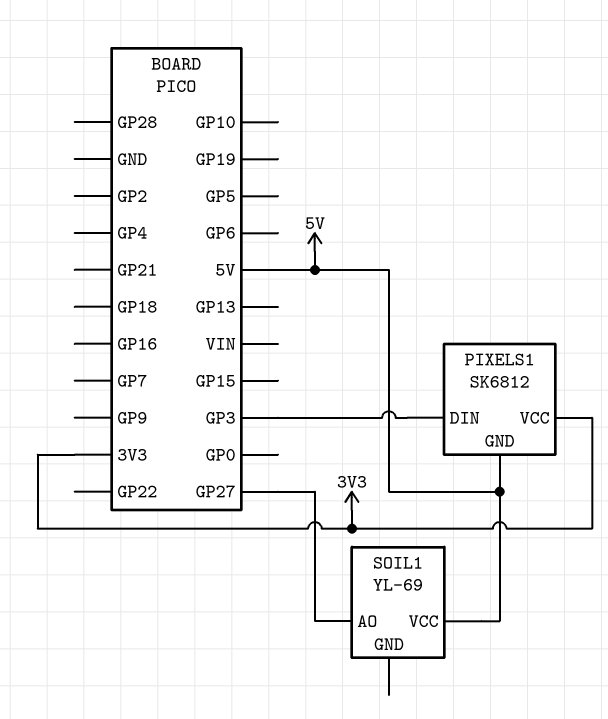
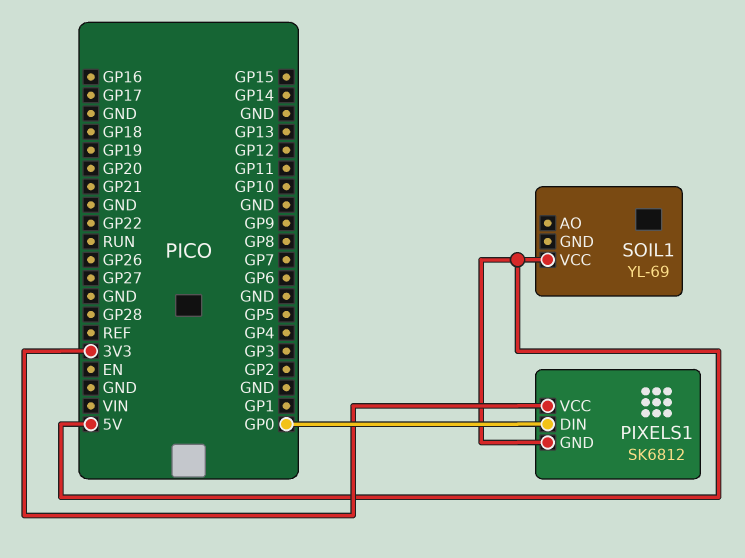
PIXELS1 pin DIN: GP3 -> GP0
SOIL1 pin AO: GP27 -> none

